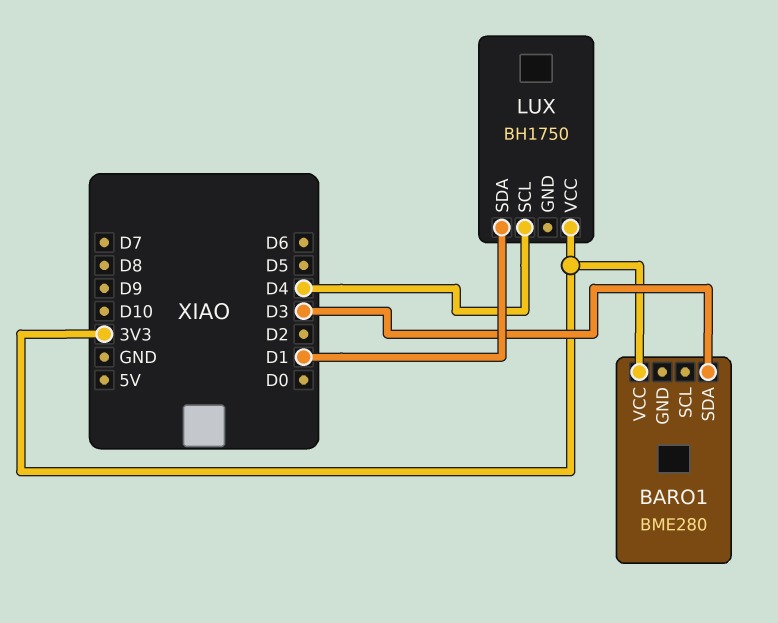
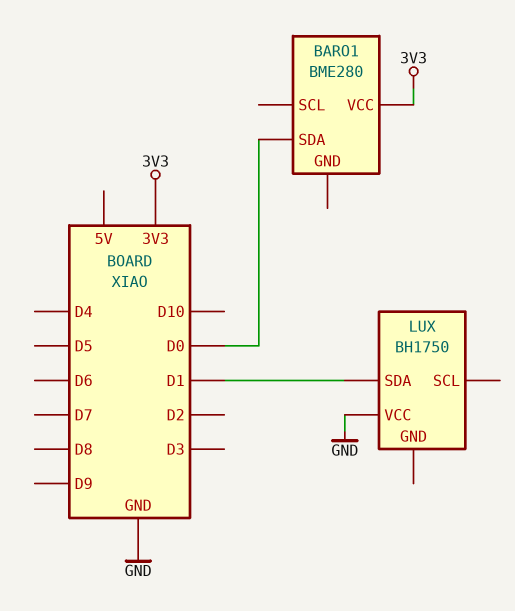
BARO1 pin SDA: D3 -> D0
LUX pin SCL: D4 -> none
LUX pin VCC: 3V3 -> GND

